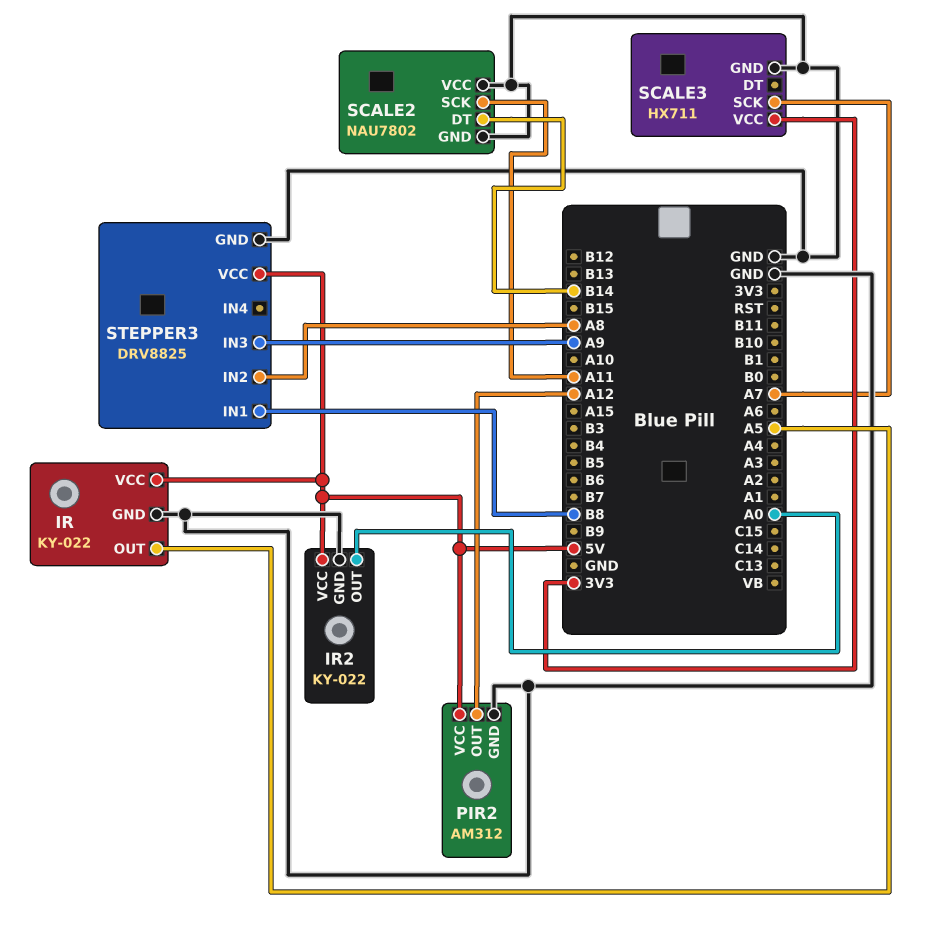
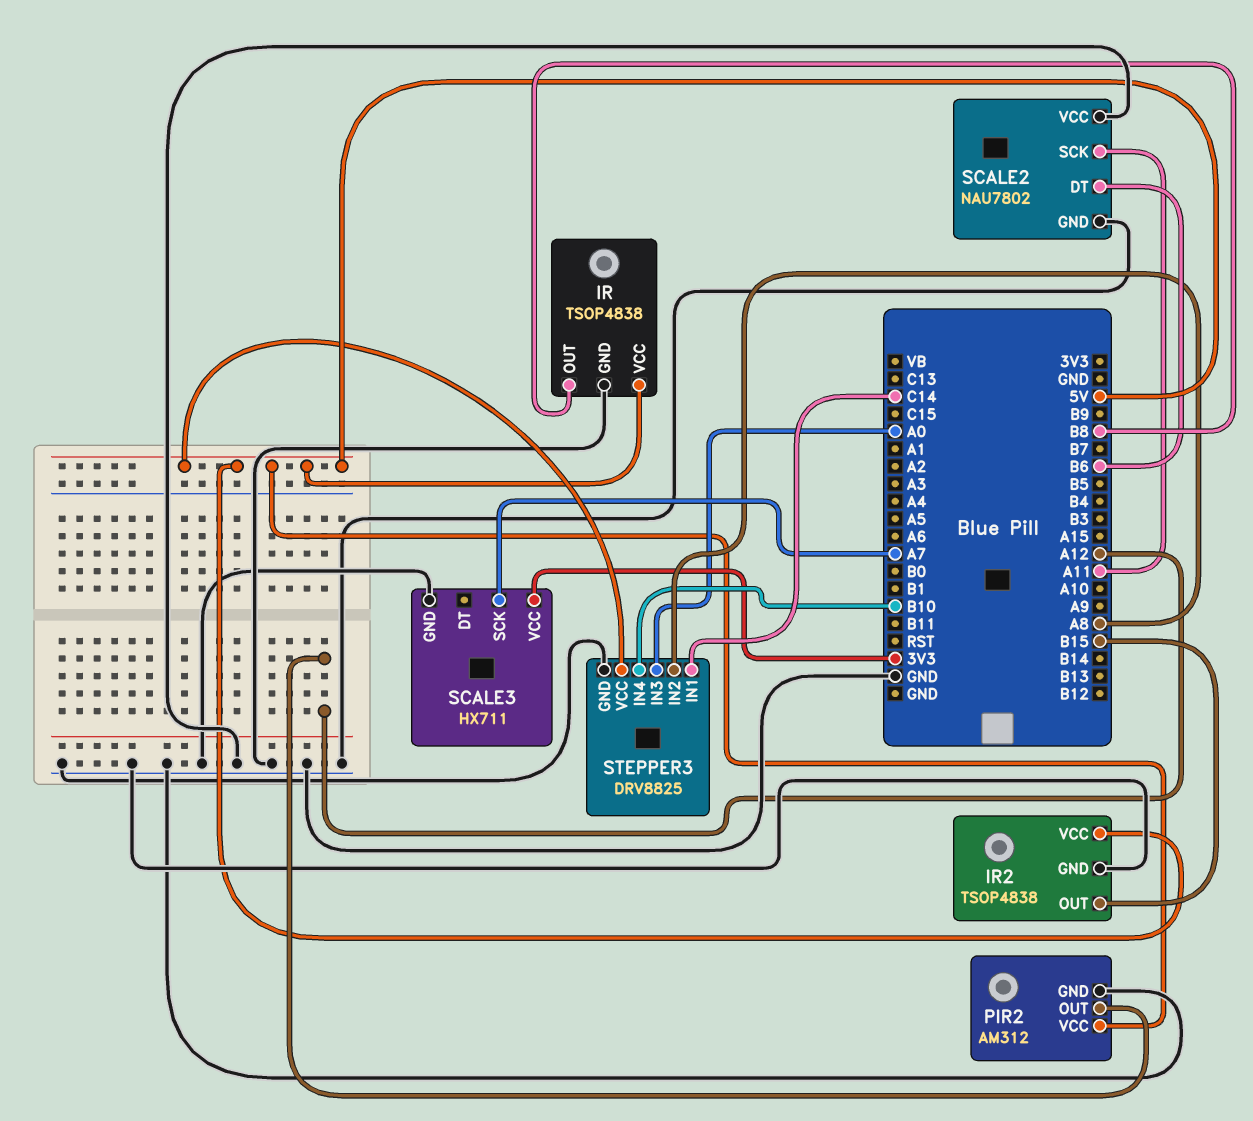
IR: KY-022 -> TSOP4838
IR pin OUT: A5 -> B8
IR2: KY-022 -> TSOP4838
IR2 pin OUT: A0 -> B15
SCALE2 pin DT: B14 -> B6
STEPPER3 pin IN1: B8 -> C14
STEPPER3 pin IN3: A9 -> A0
STEPPER3 pin IN4: none -> B10

